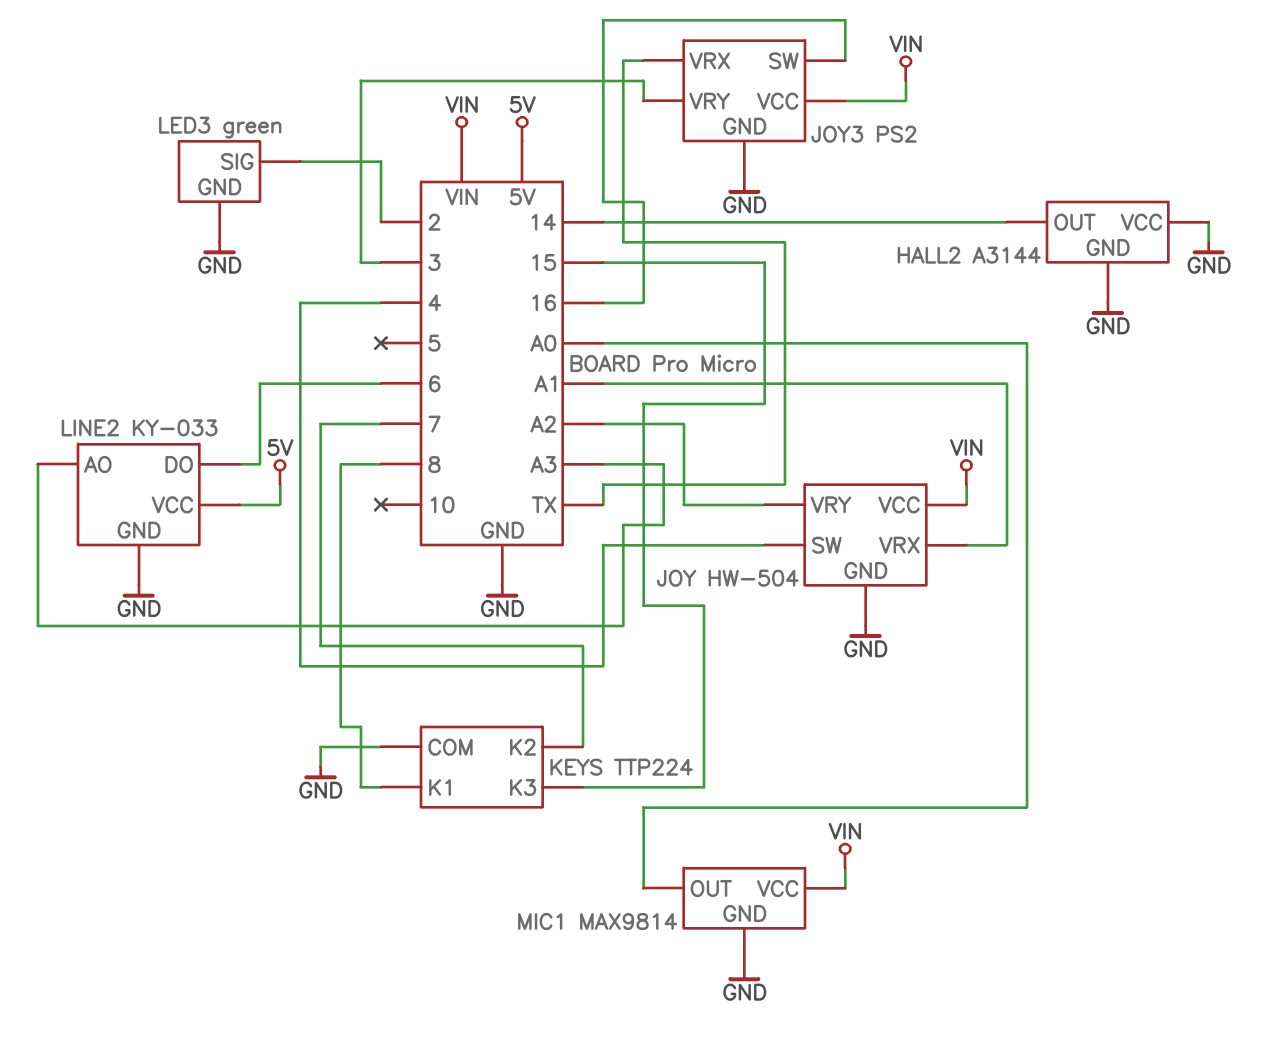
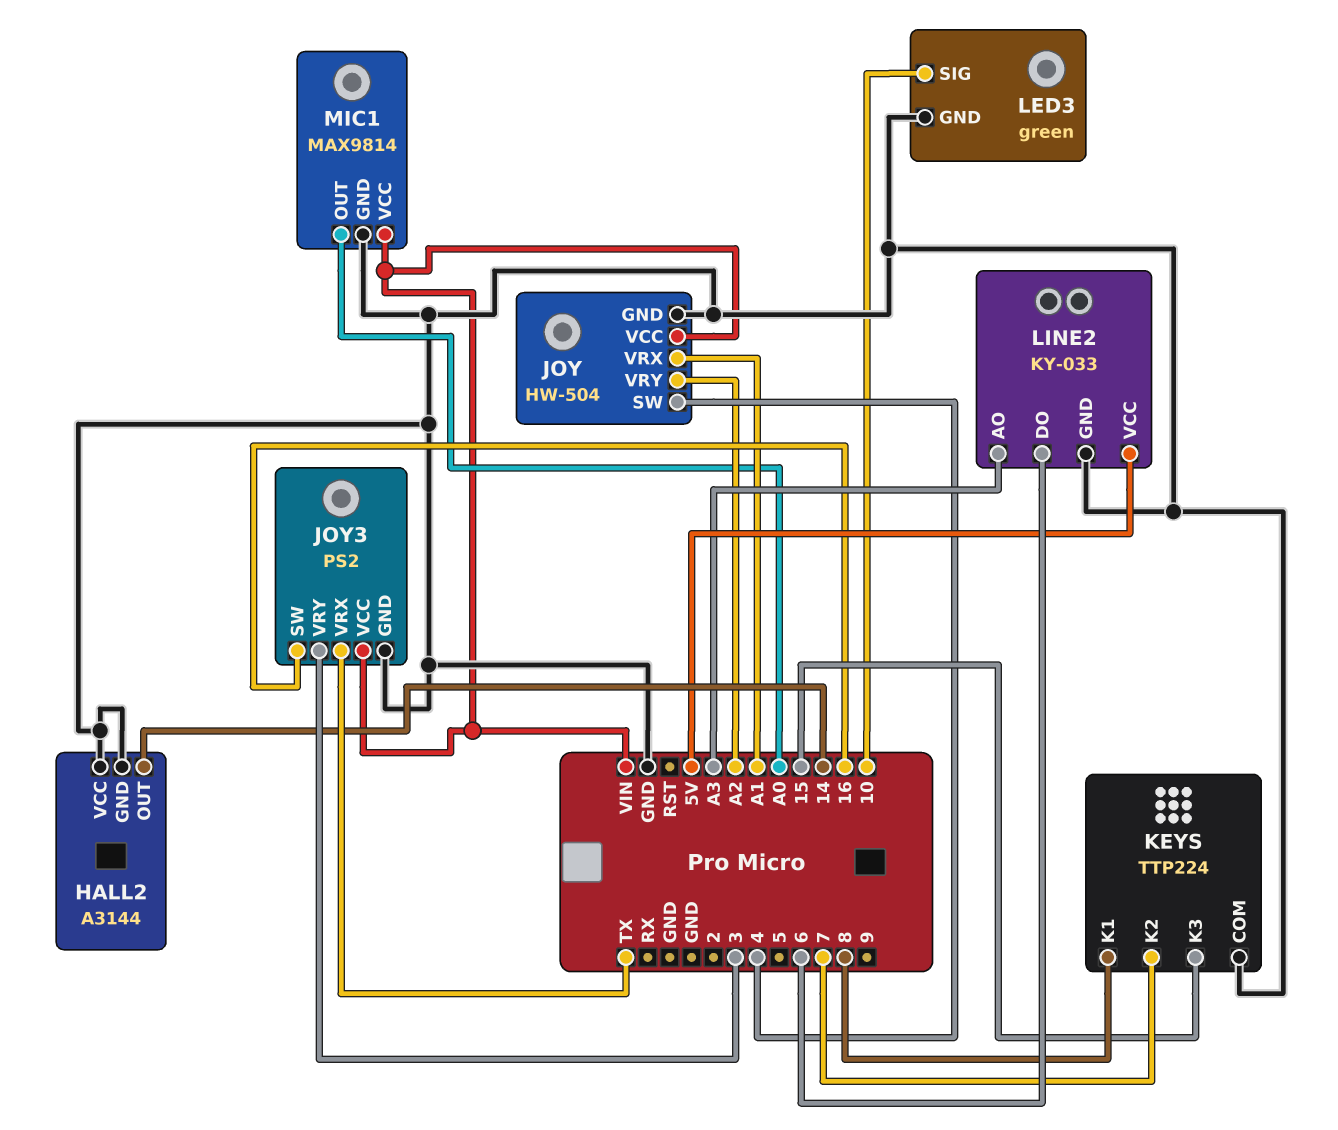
LED3 pin SIG: 2 -> 10

